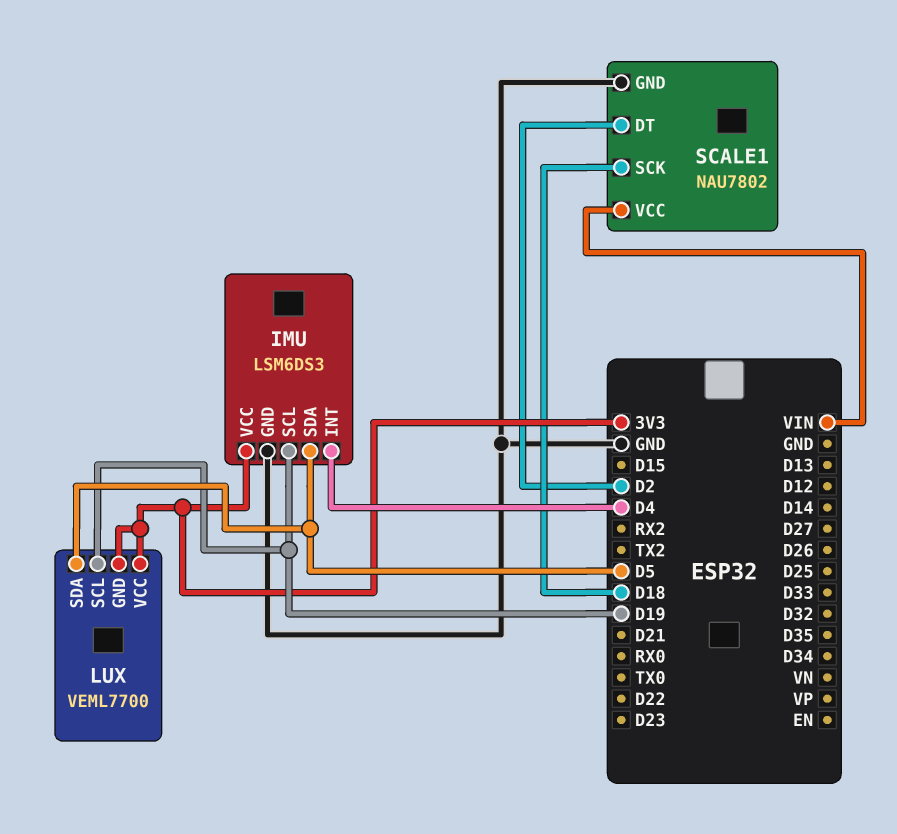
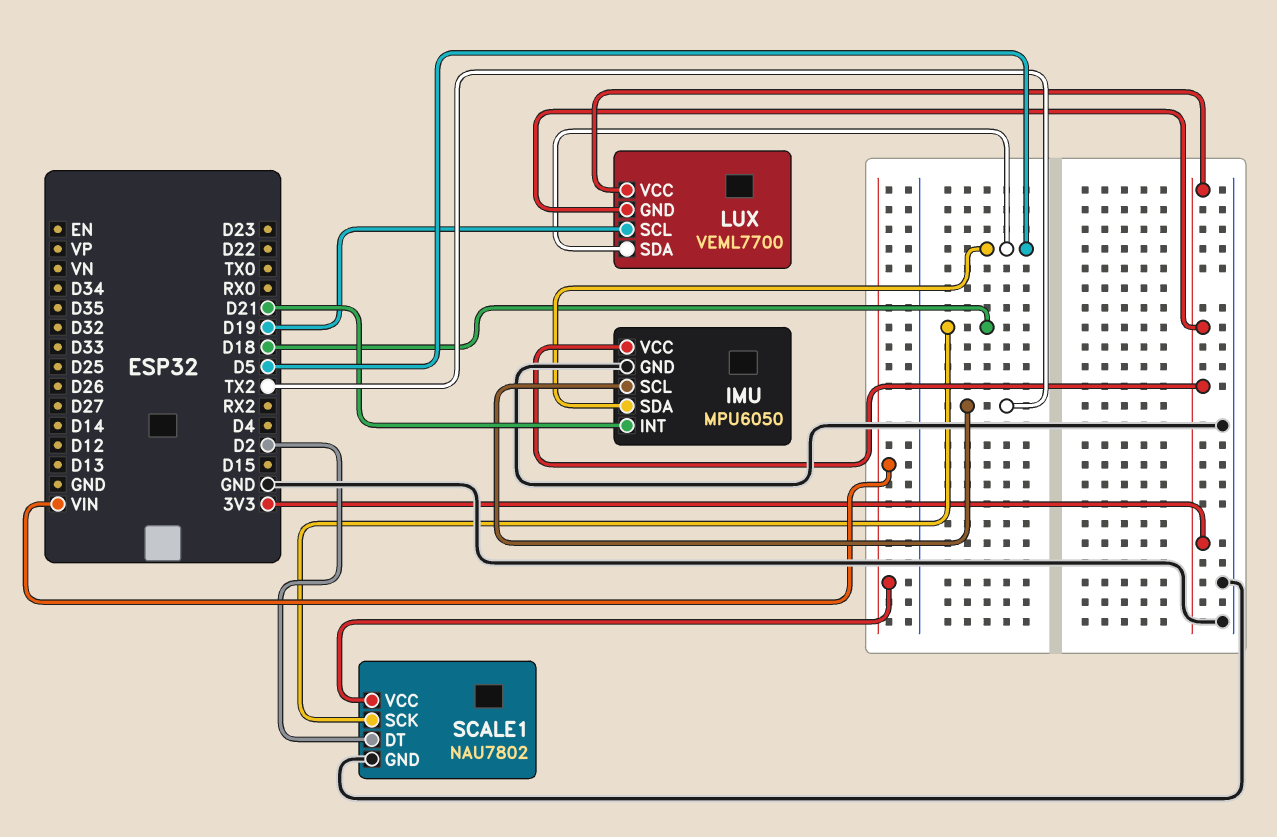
IMU: LSM6DS3 -> MPU6050
IMU pin INT: D4 -> D21
IMU pin SCL: D19 -> TX2

